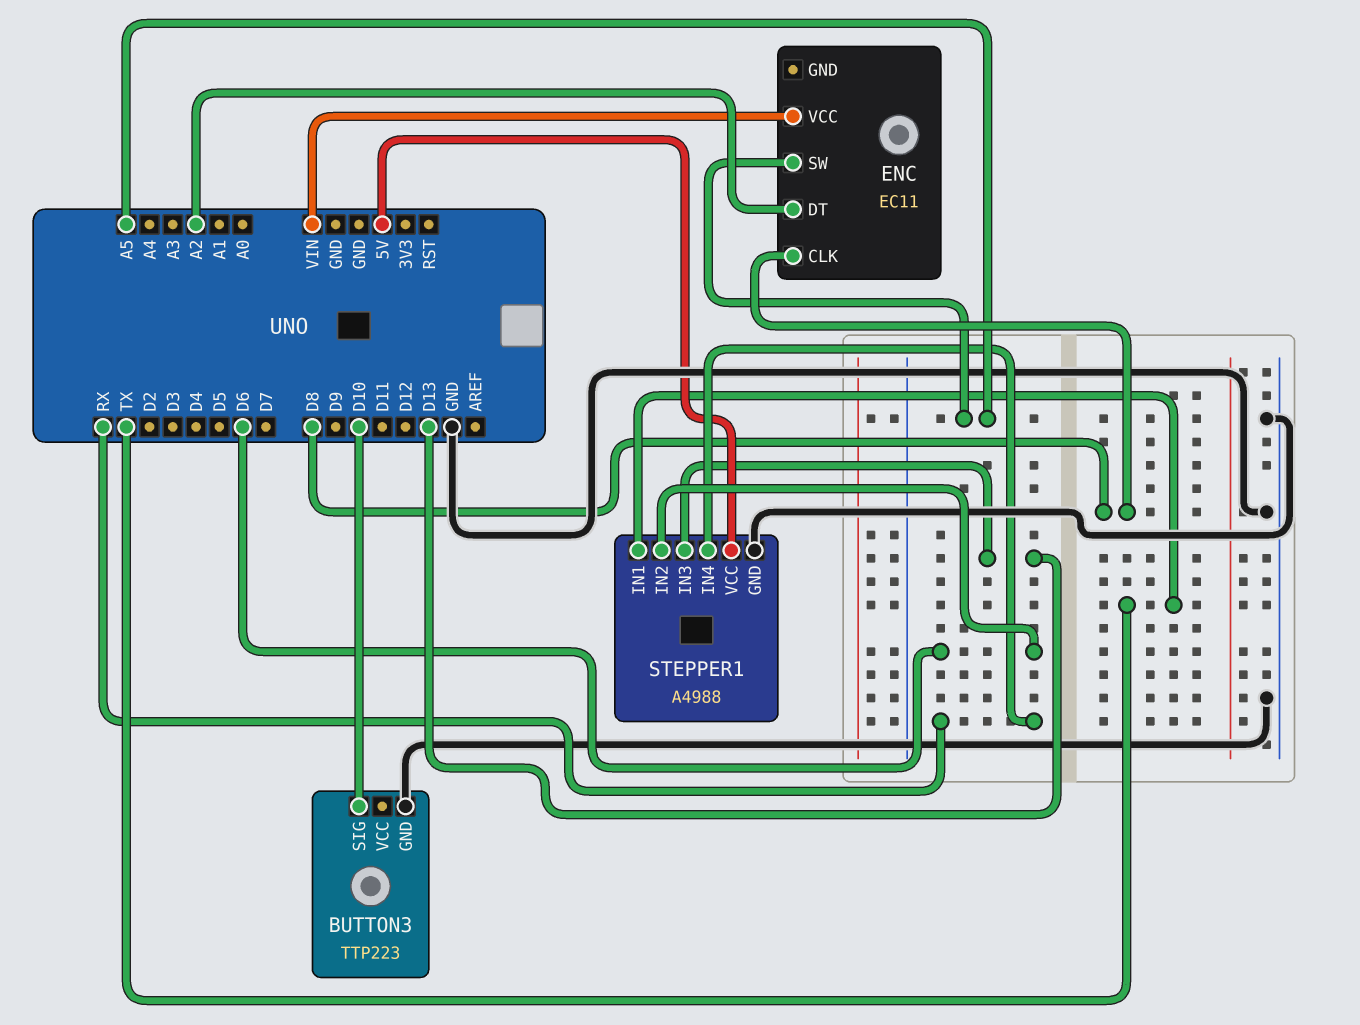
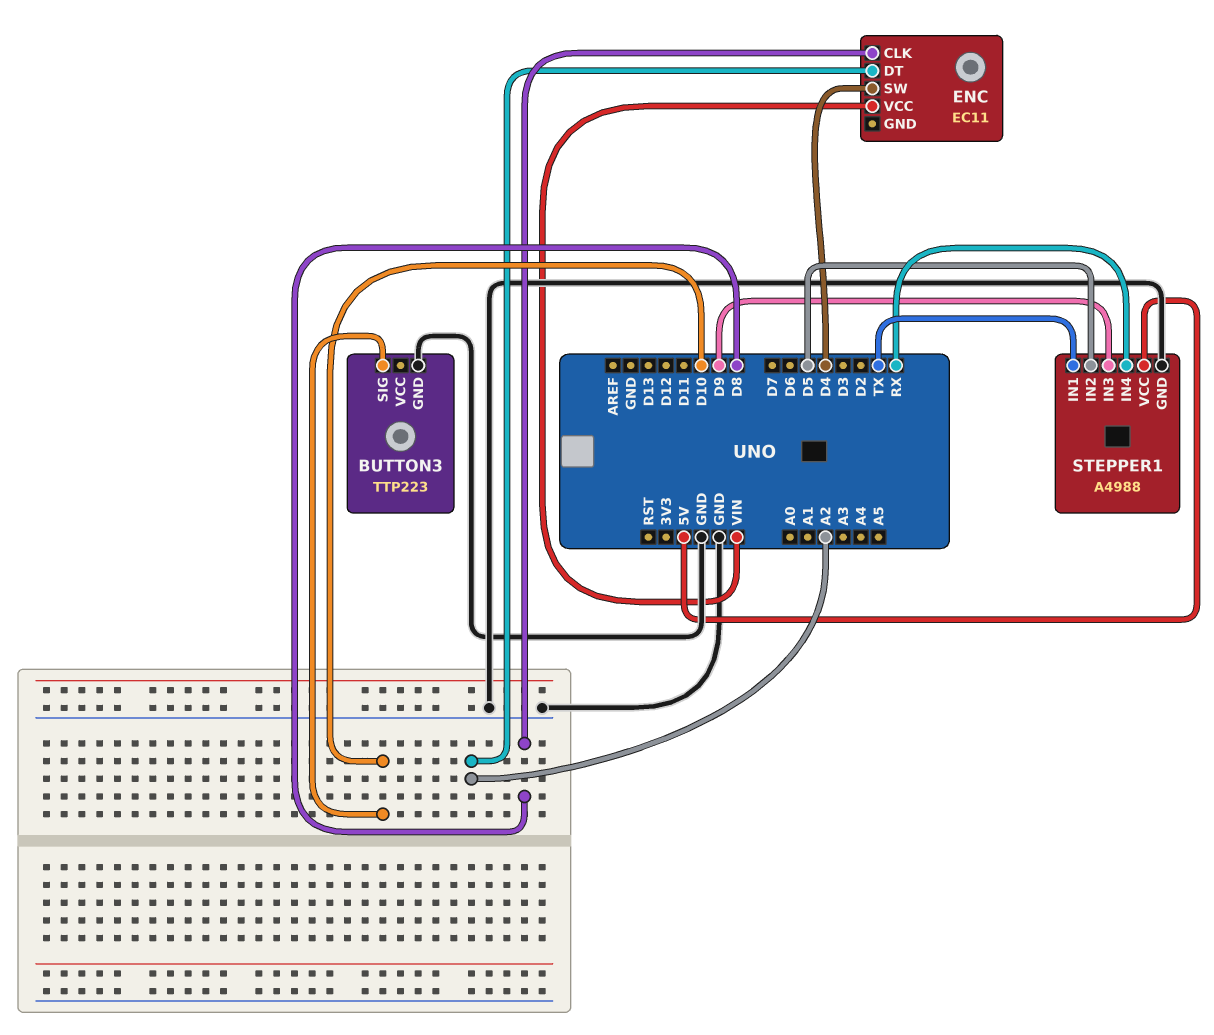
ENC pin SW: A5 -> D4
STEPPER1 pin IN2: D6 -> D5
STEPPER1 pin IN3: D13 -> D9

